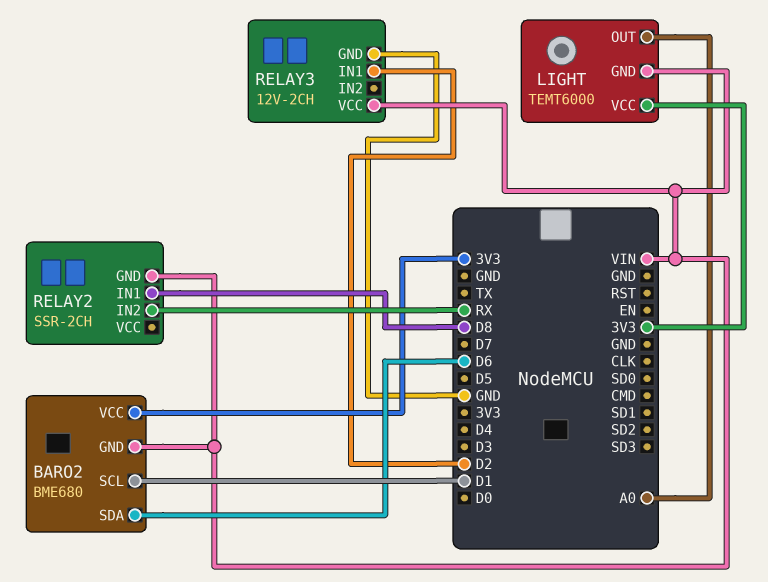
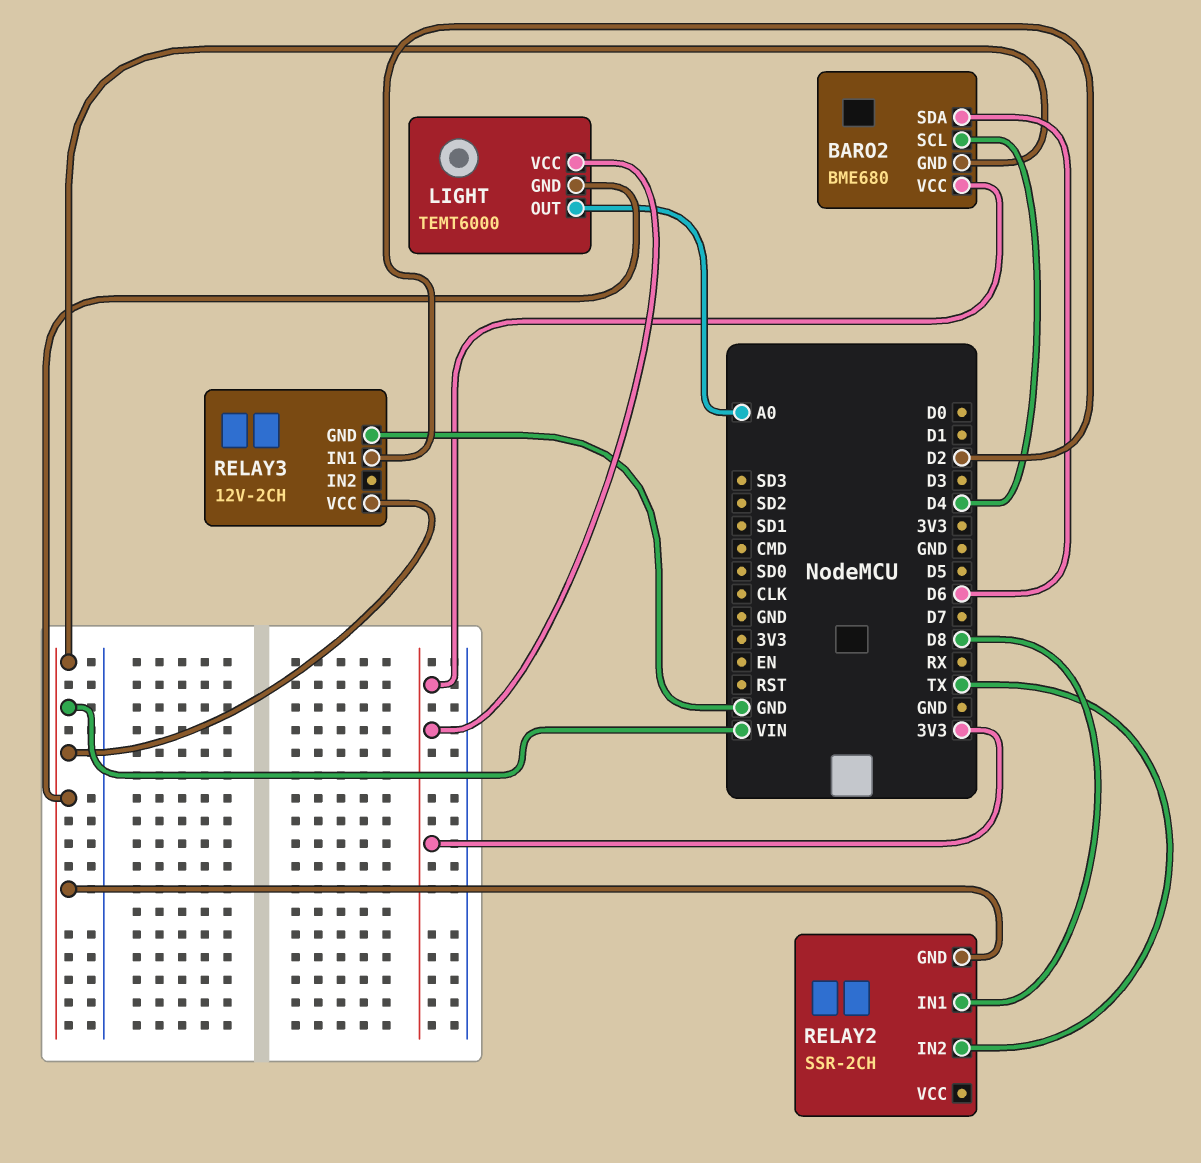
BARO2 pin SCL: D1 -> D4
RELAY2 pin IN2: RX -> TX

